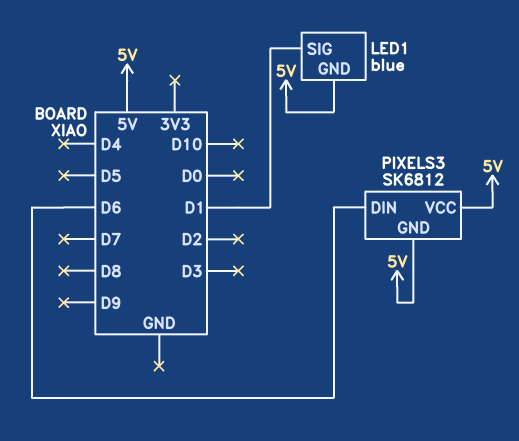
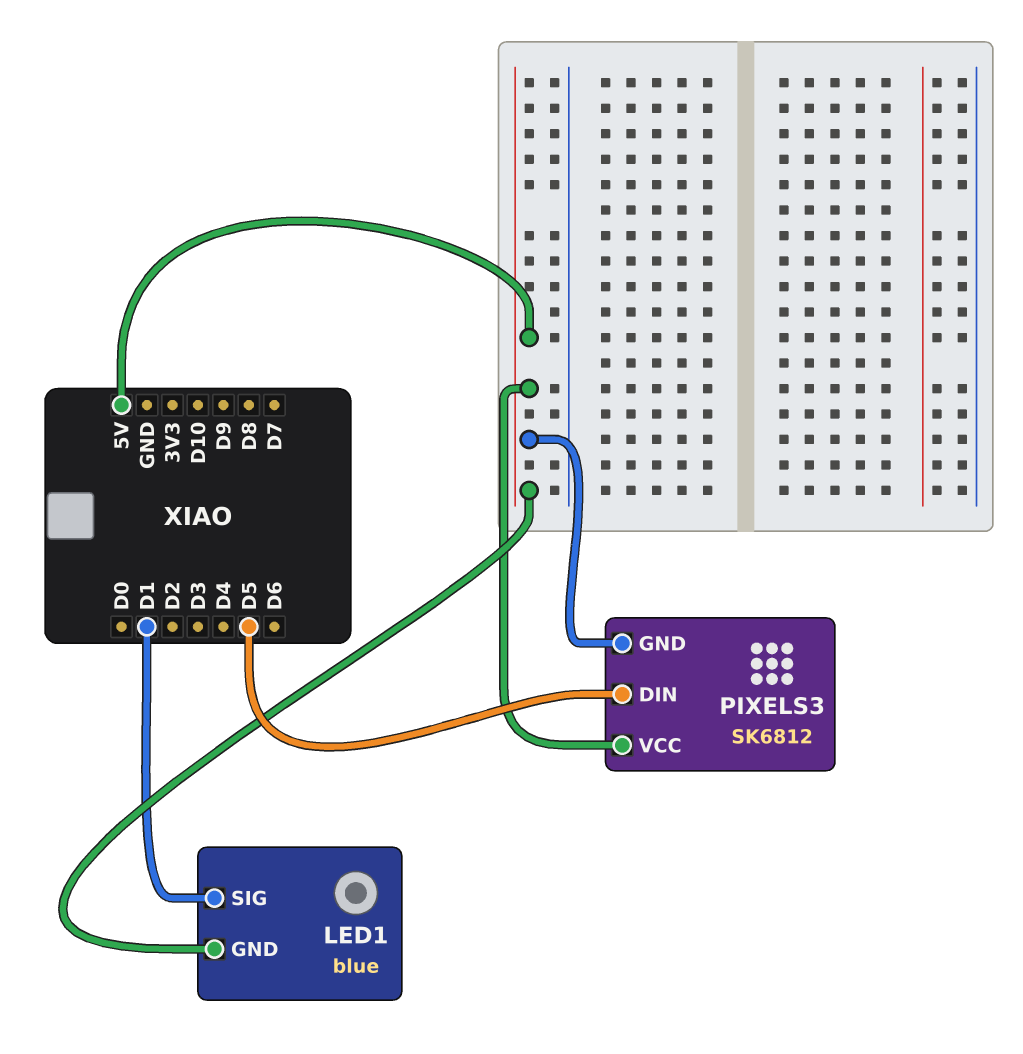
PIXELS3 pin DIN: D6 -> D5

